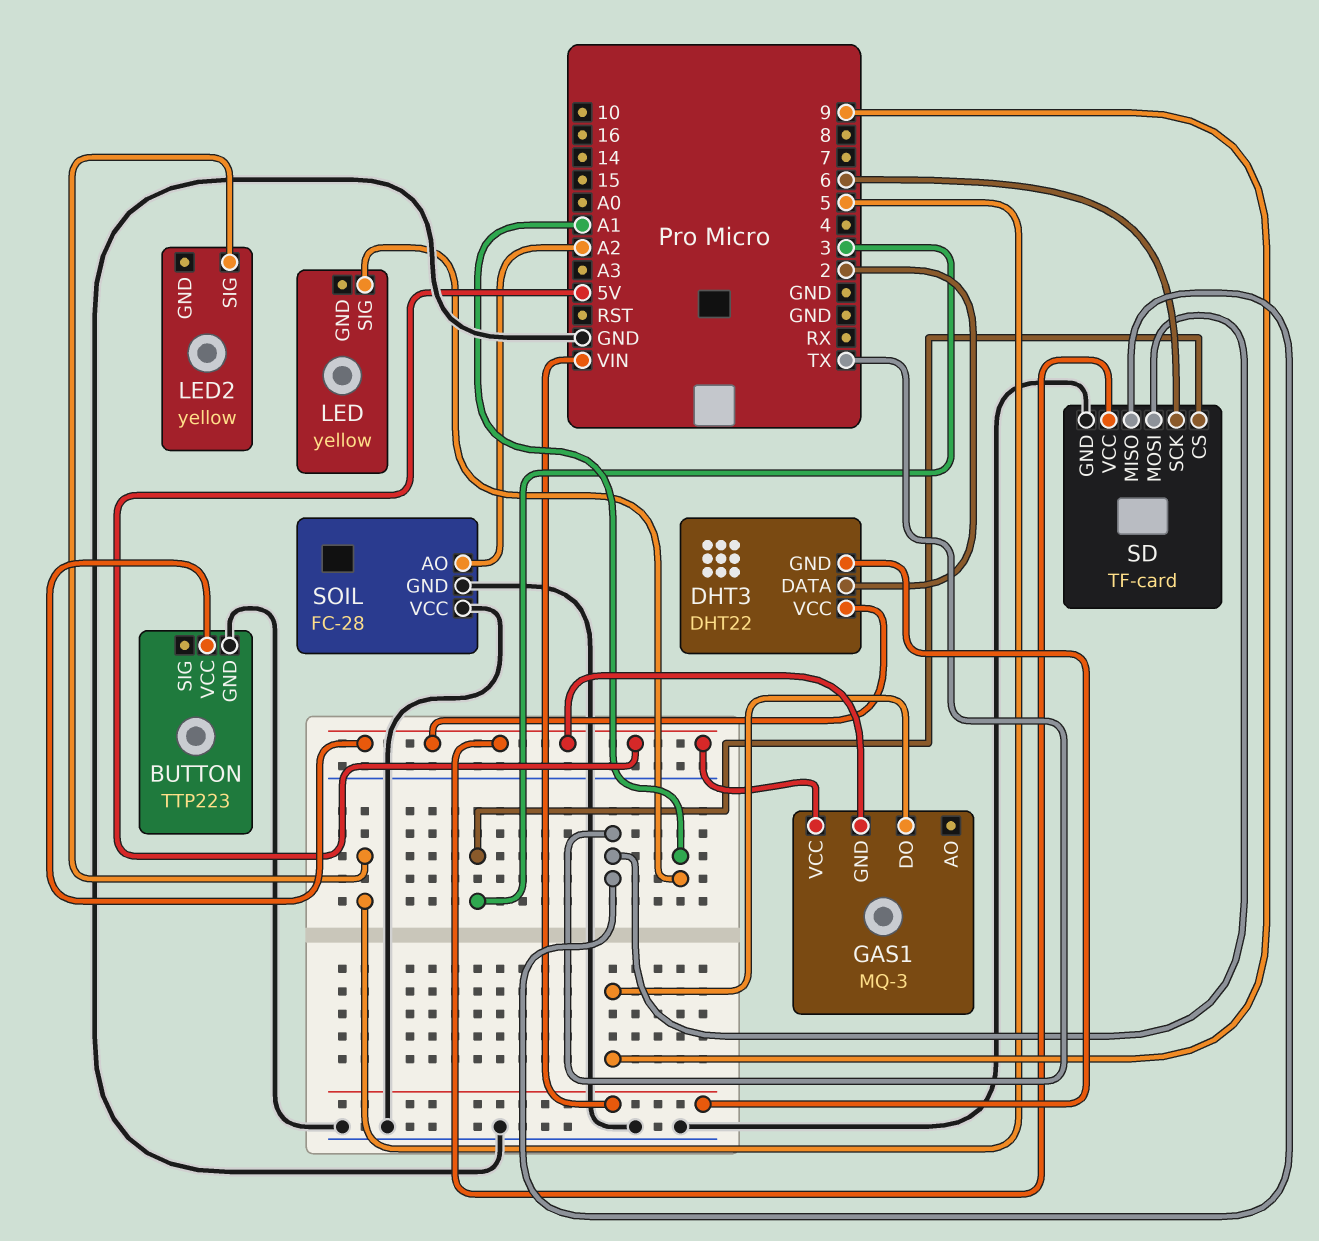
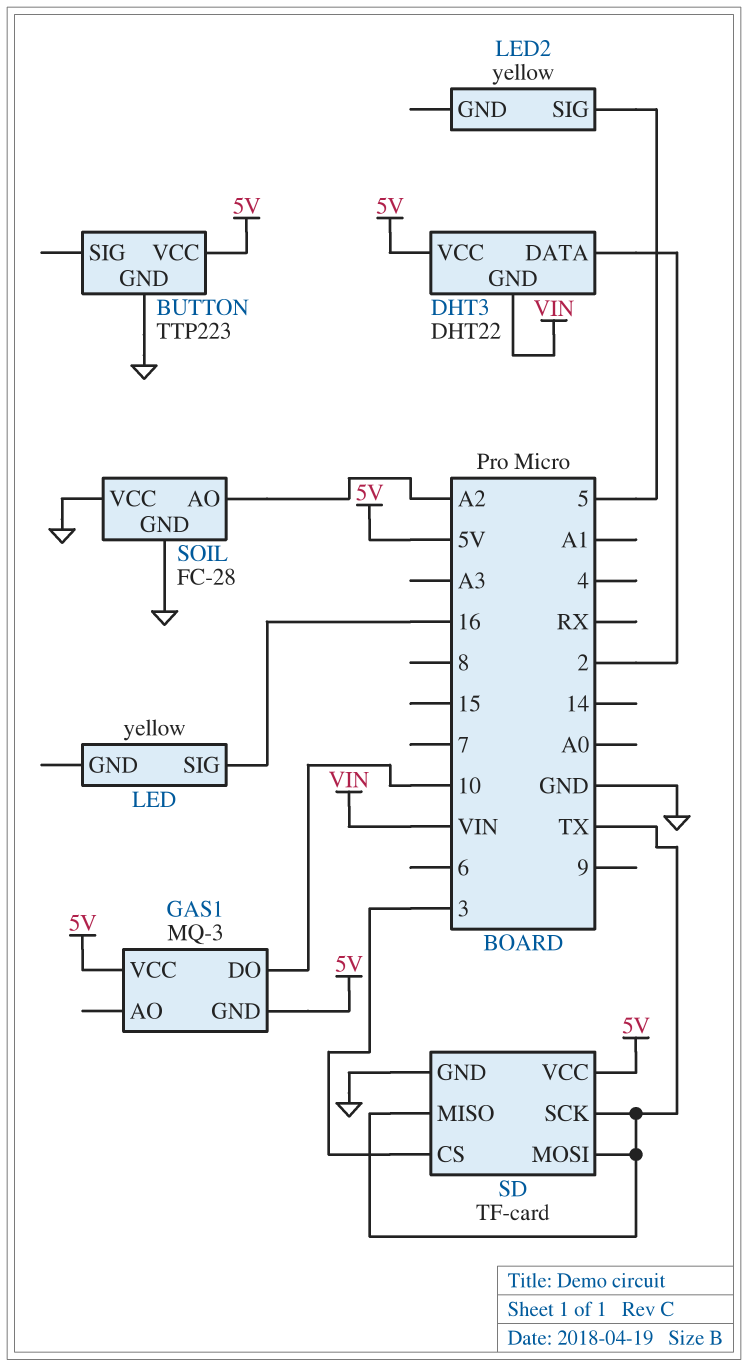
GAS1 pin DO: 9 -> 10
LED pin SIG: A1 -> 16
SD pin SCK: 6 -> TX

